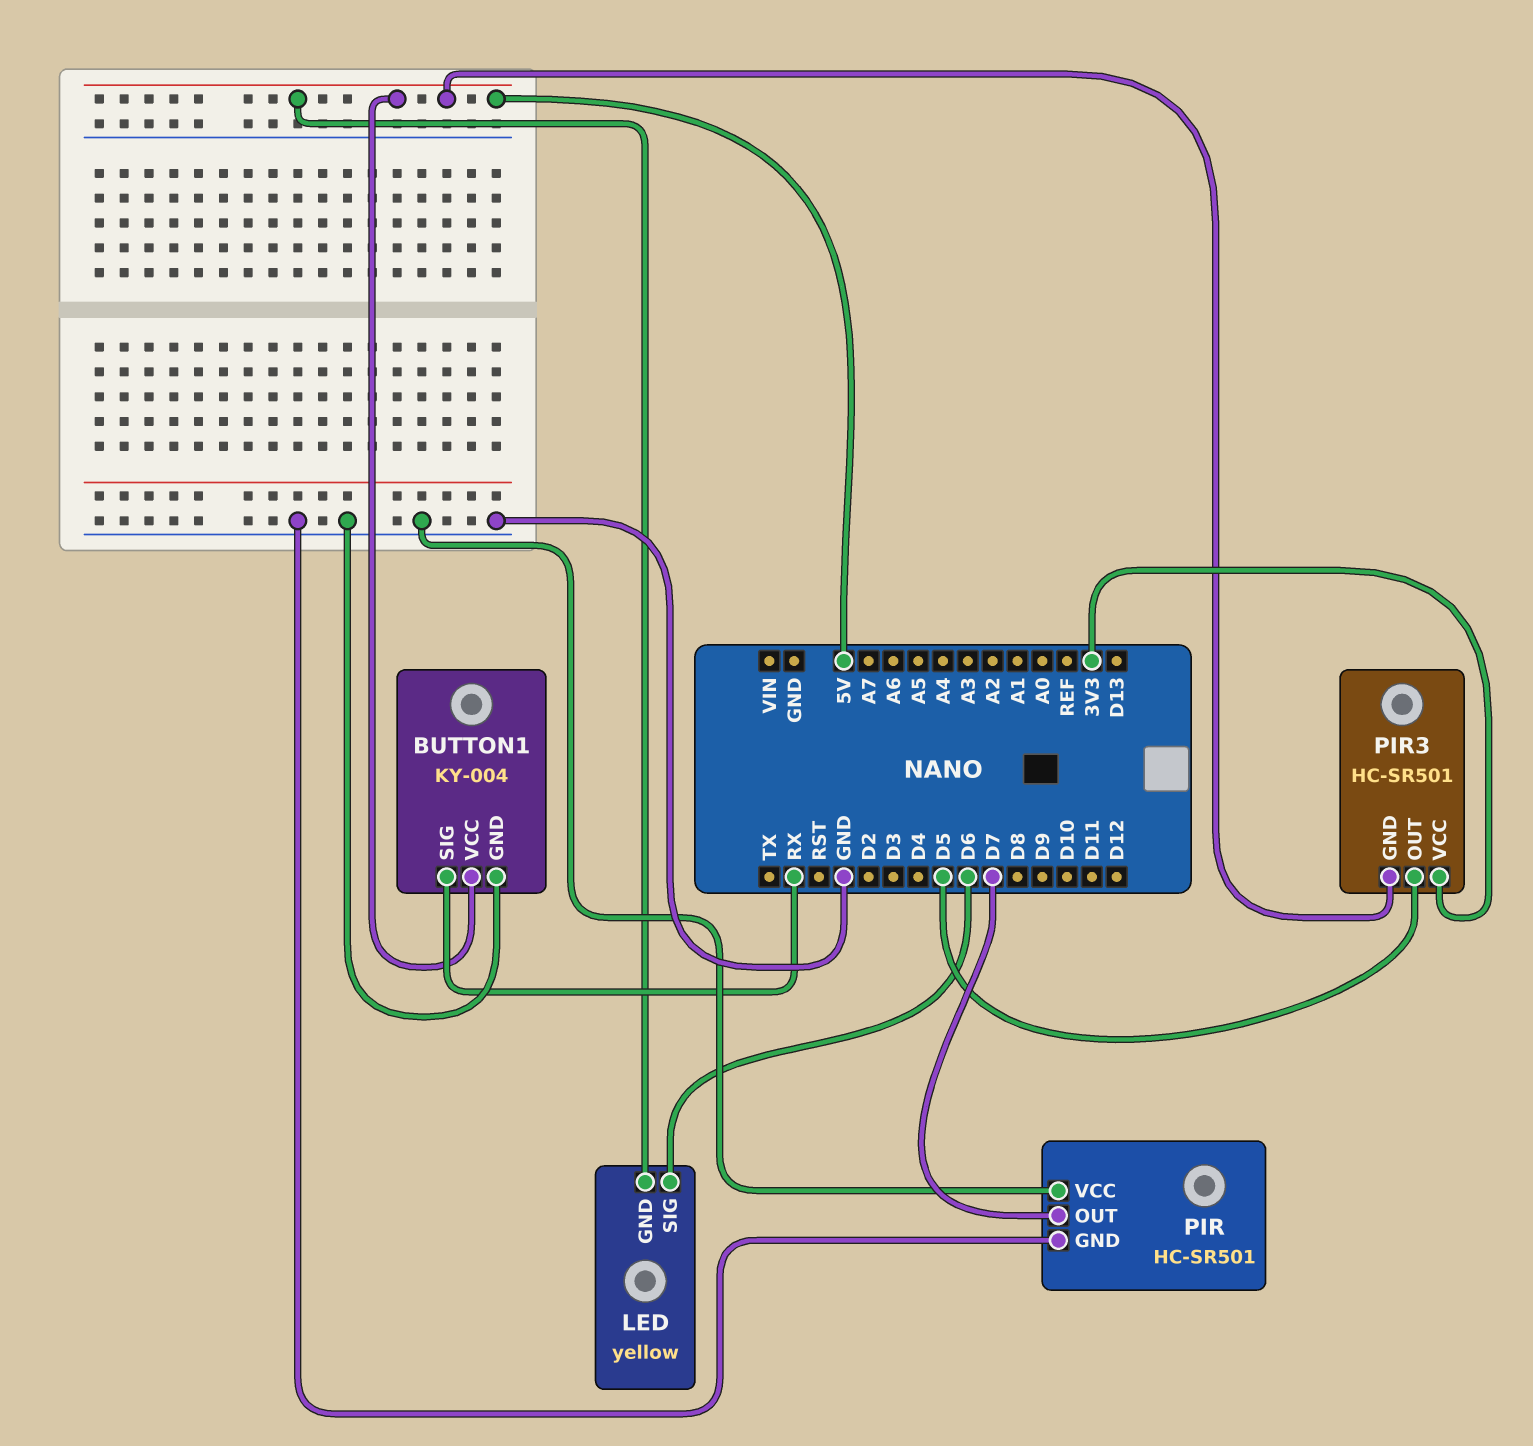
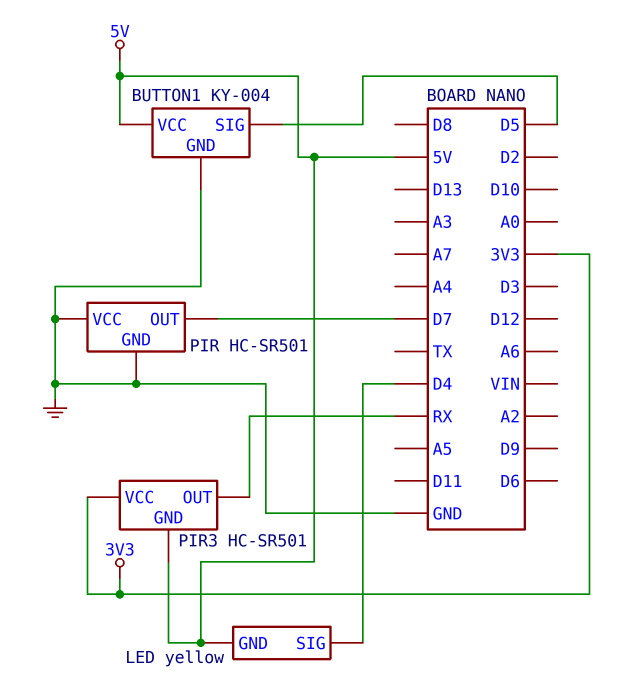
BUTTON1 pin SIG: RX -> D5
LED pin SIG: D6 -> D4
PIR3 pin OUT: D5 -> RX

